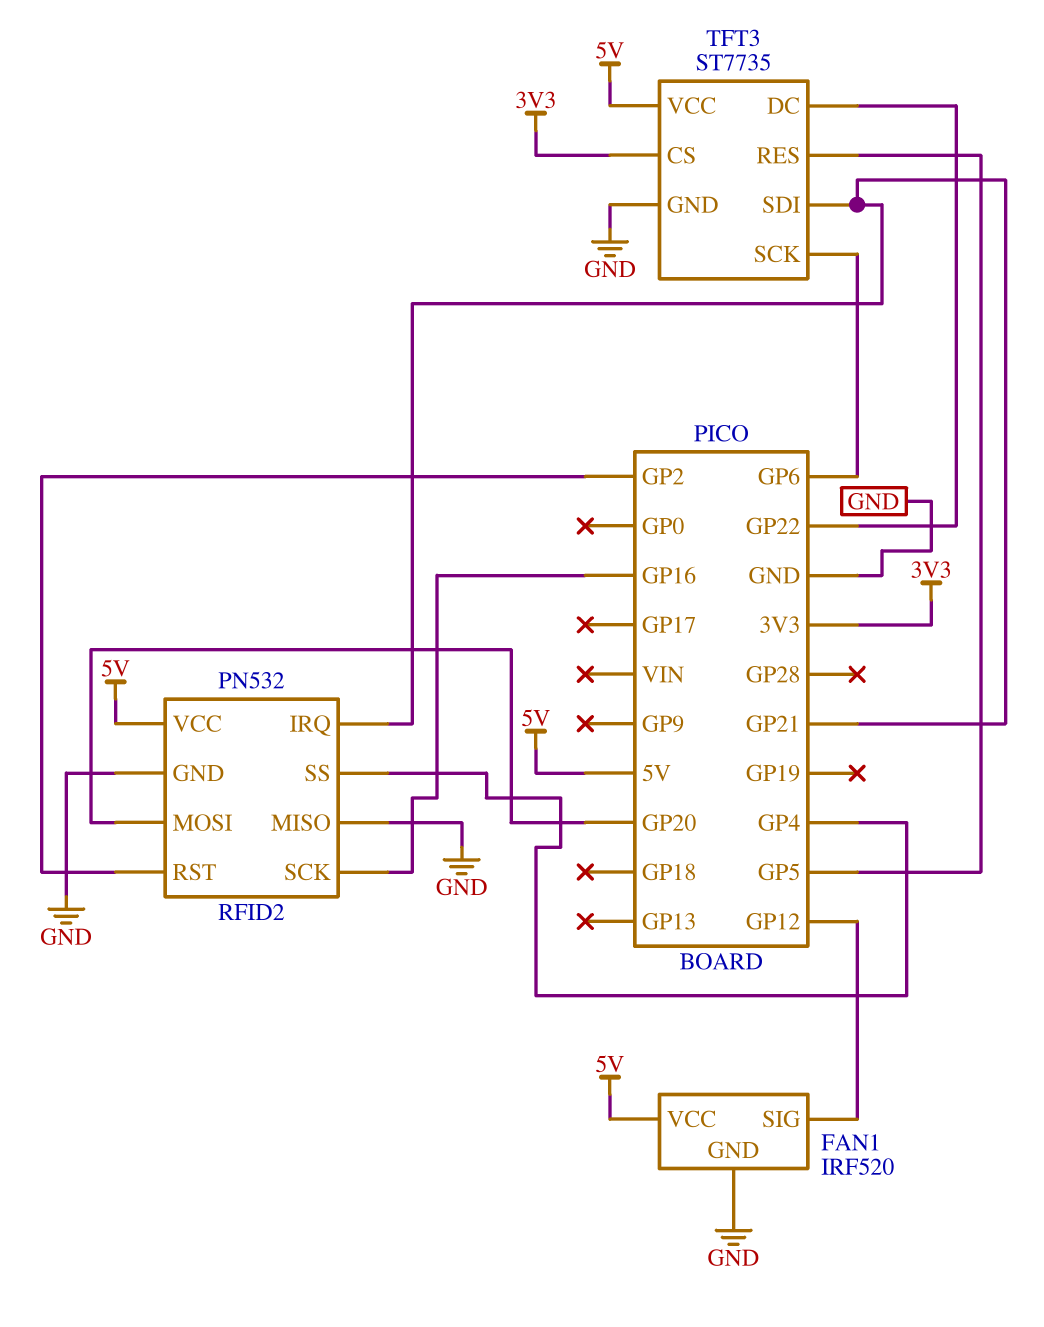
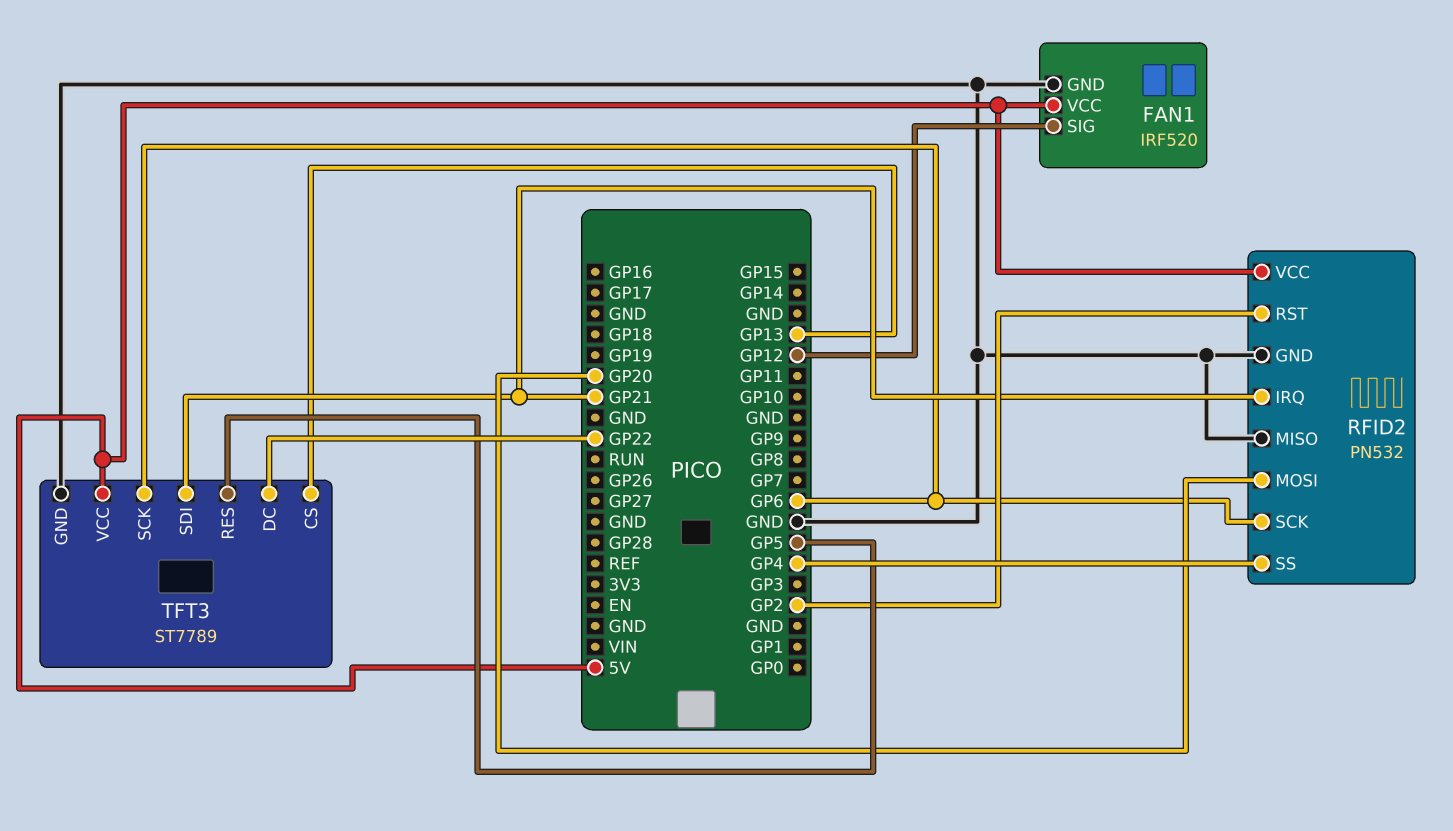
RFID2 pin SCK: GP16 -> GP6
TFT3: ST7735 -> ST7789
TFT3 pin CS: 3V3 -> GP13

